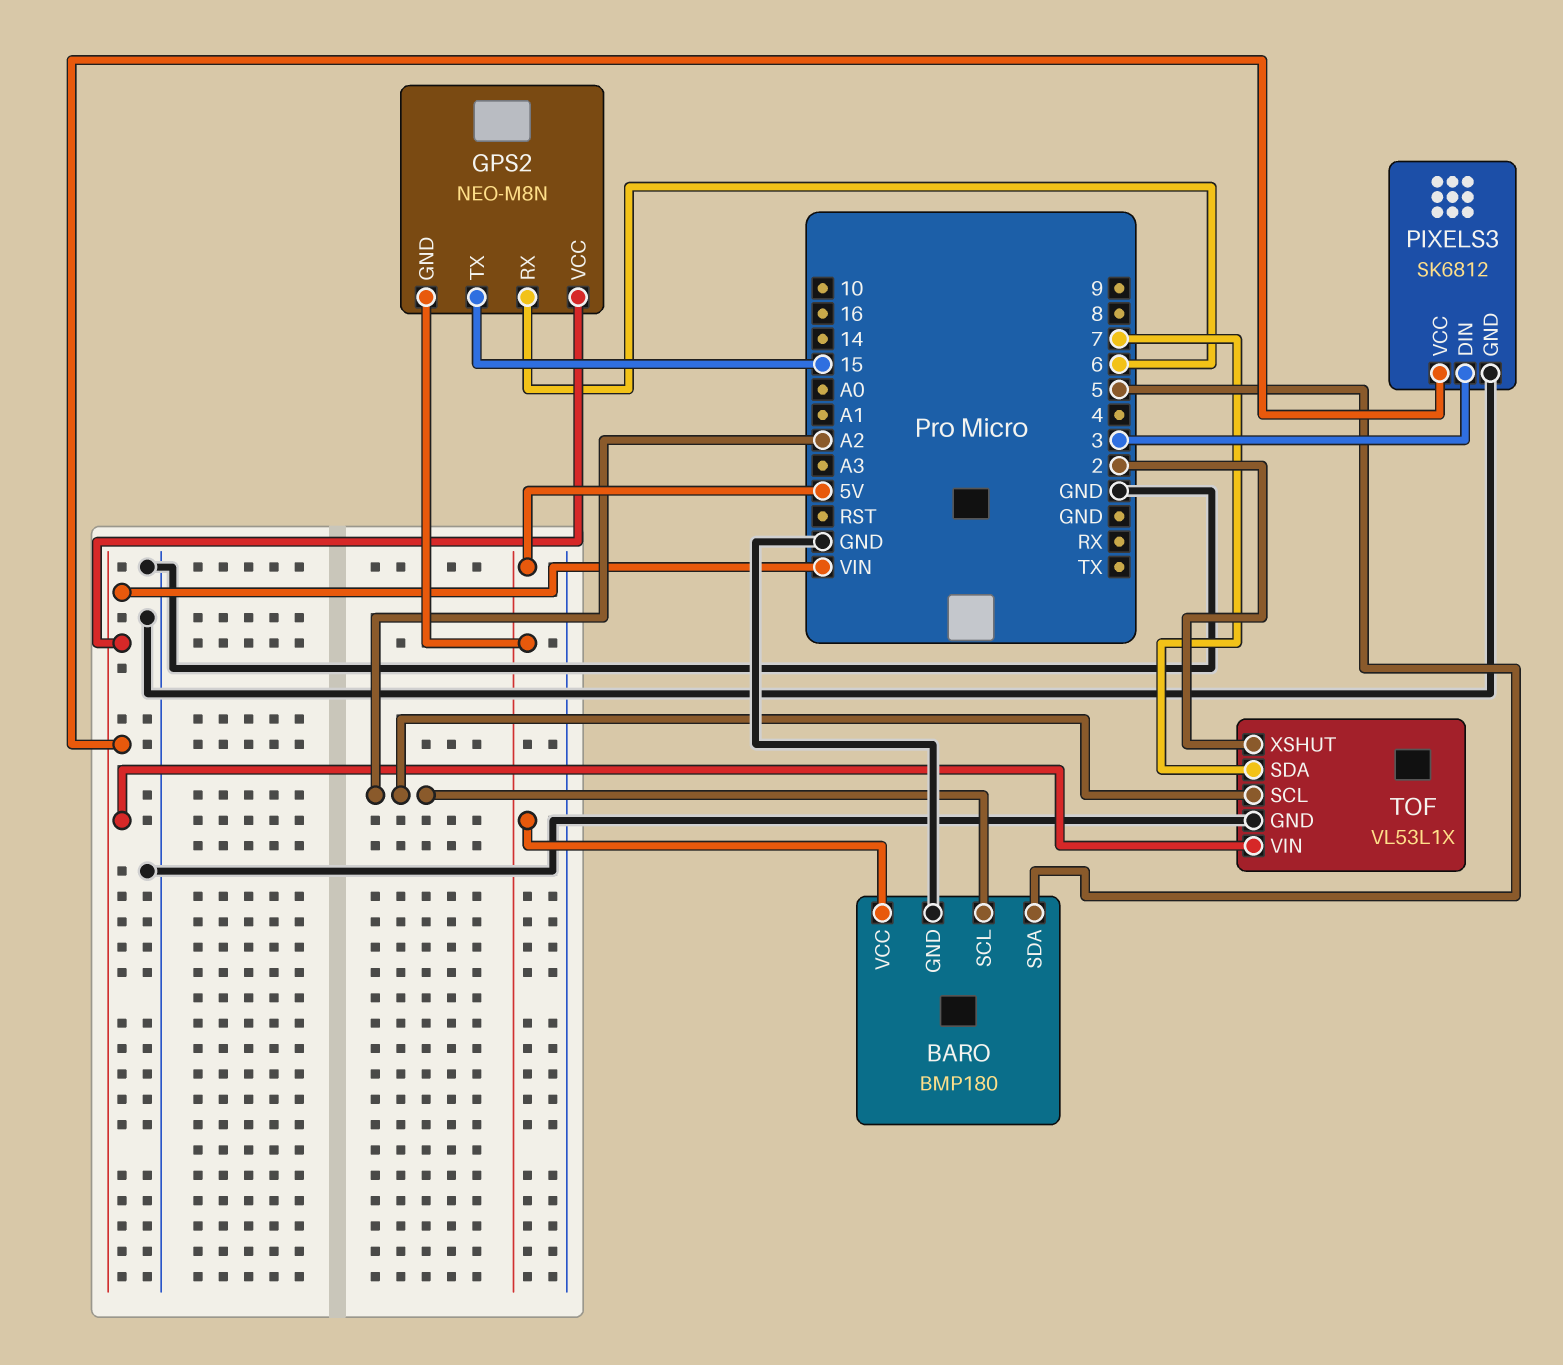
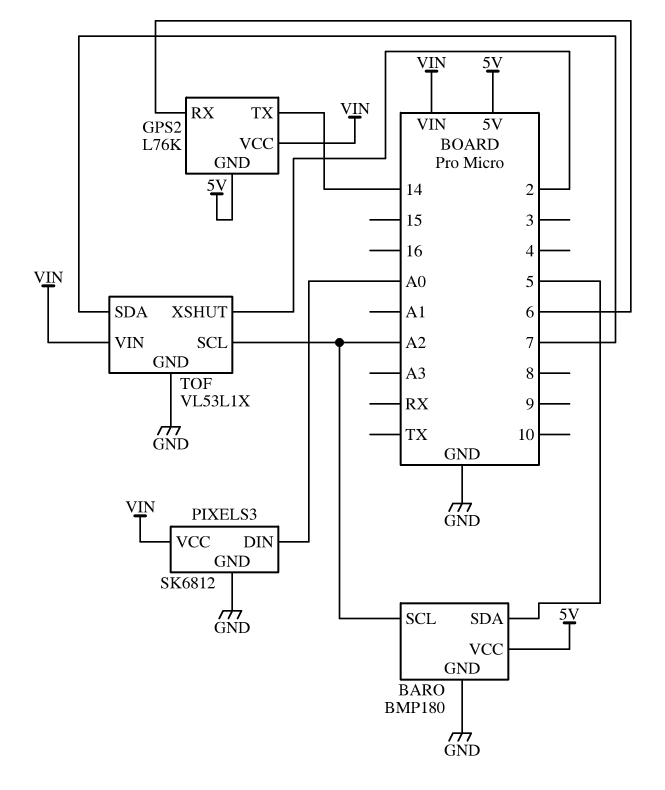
GPS2: NEO-M8N -> L76K
GPS2 pin TX: 15 -> 14
PIXELS3 pin DIN: 3 -> A0

